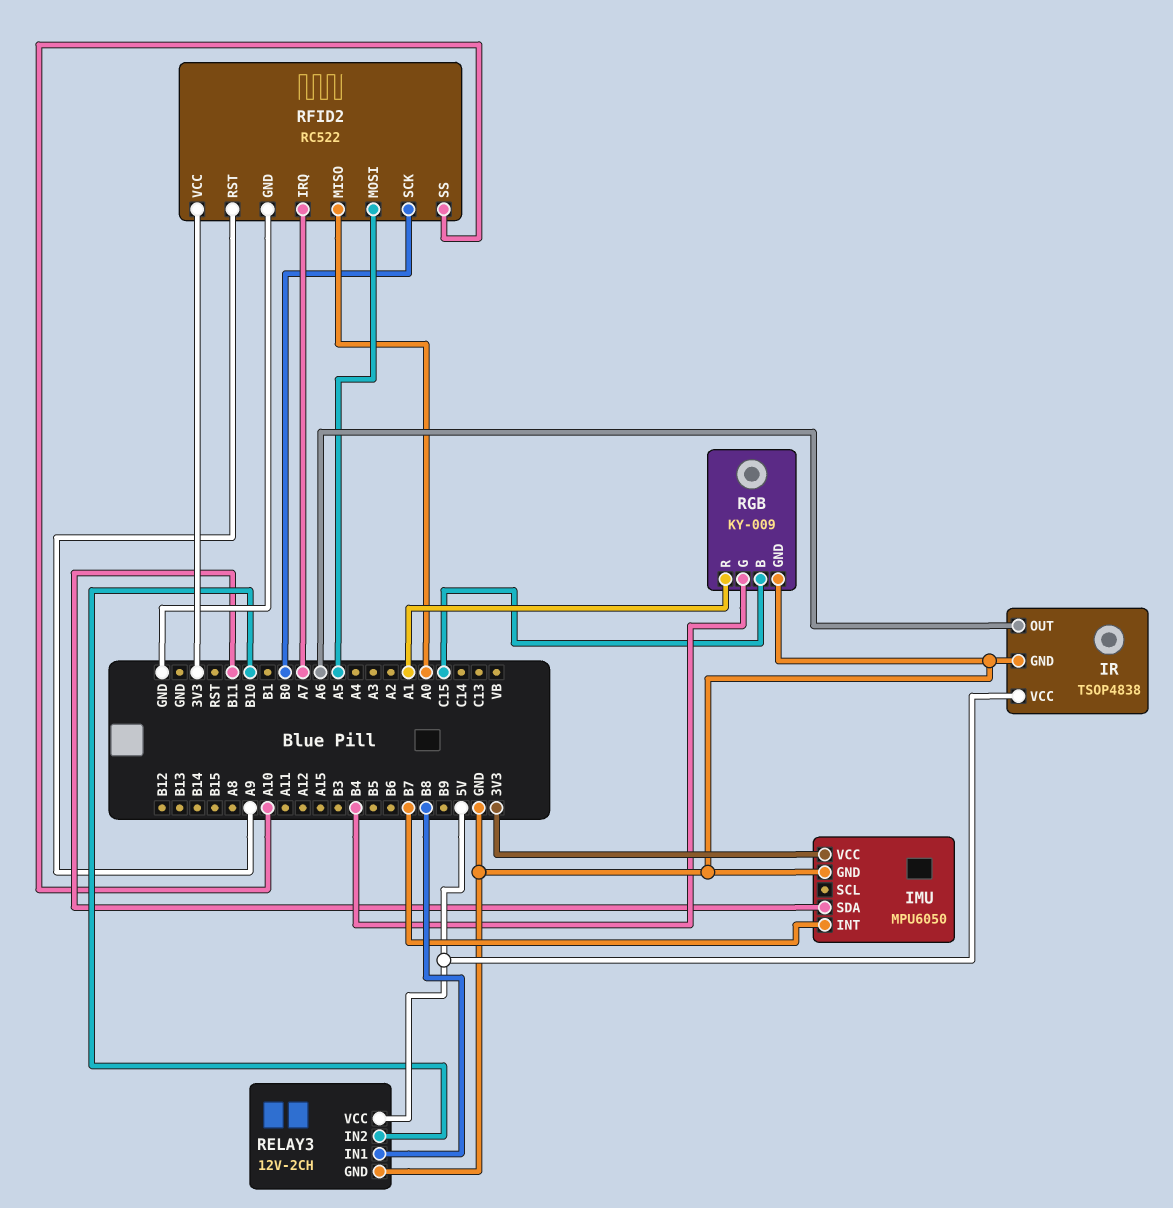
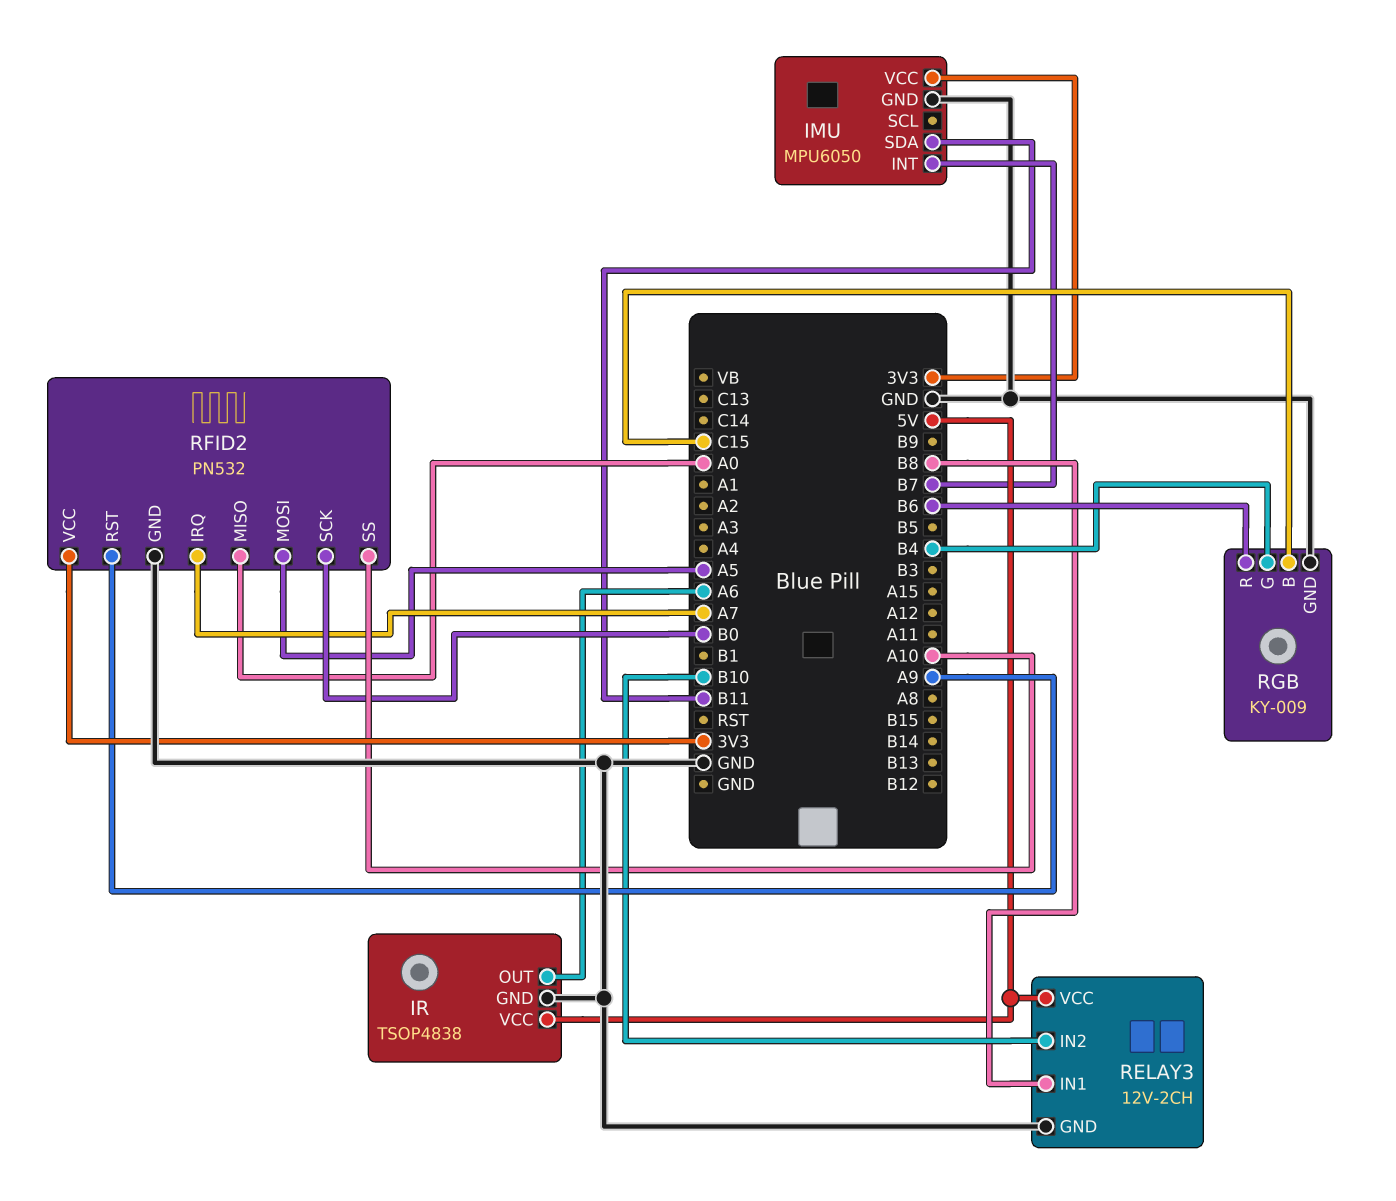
RFID2: RC522 -> PN532
RGB pin R: A1 -> B6

